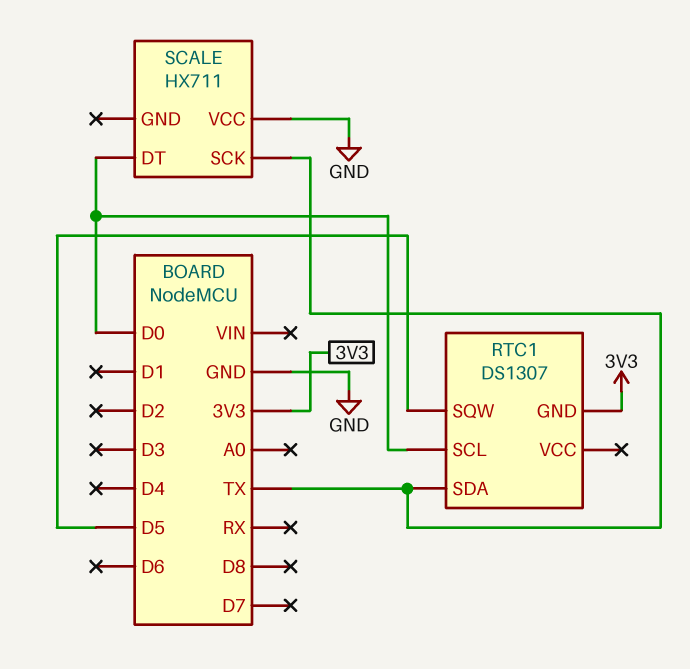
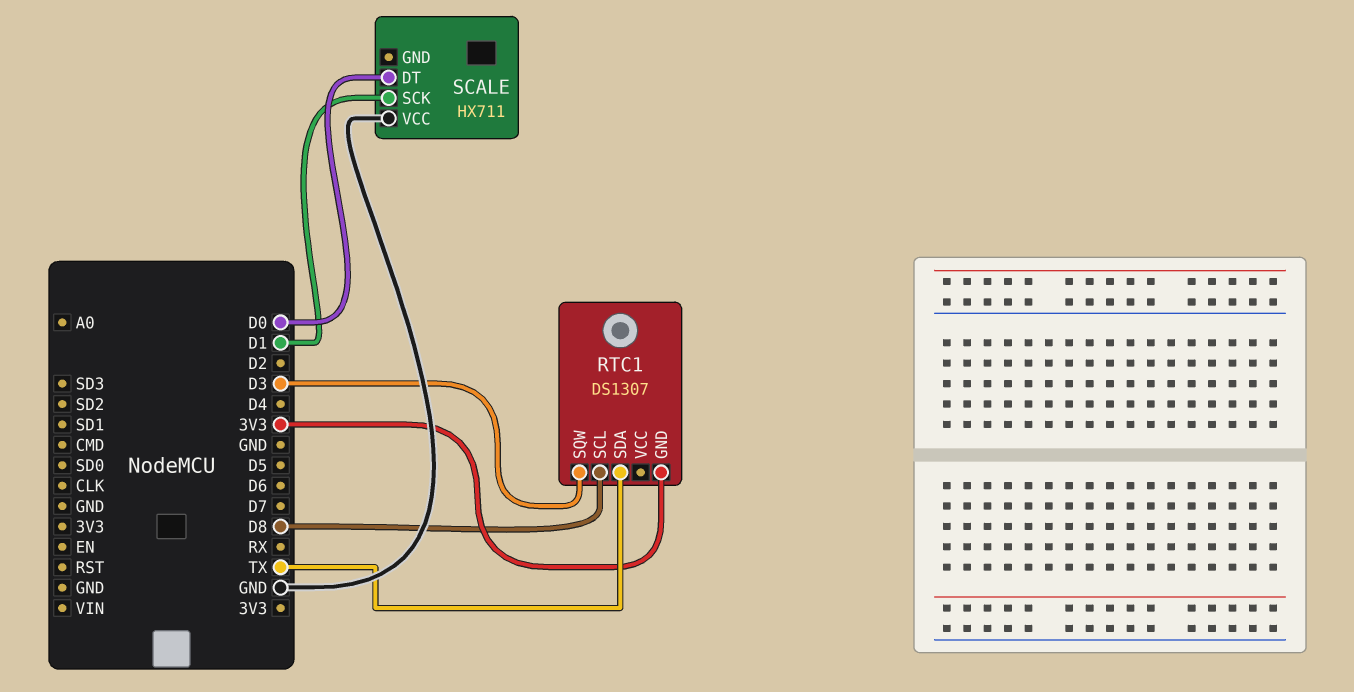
RTC1 pin SCL: D0 -> D8
RTC1 pin SQW: D5 -> D3
SCALE pin SCK: TX -> D1

